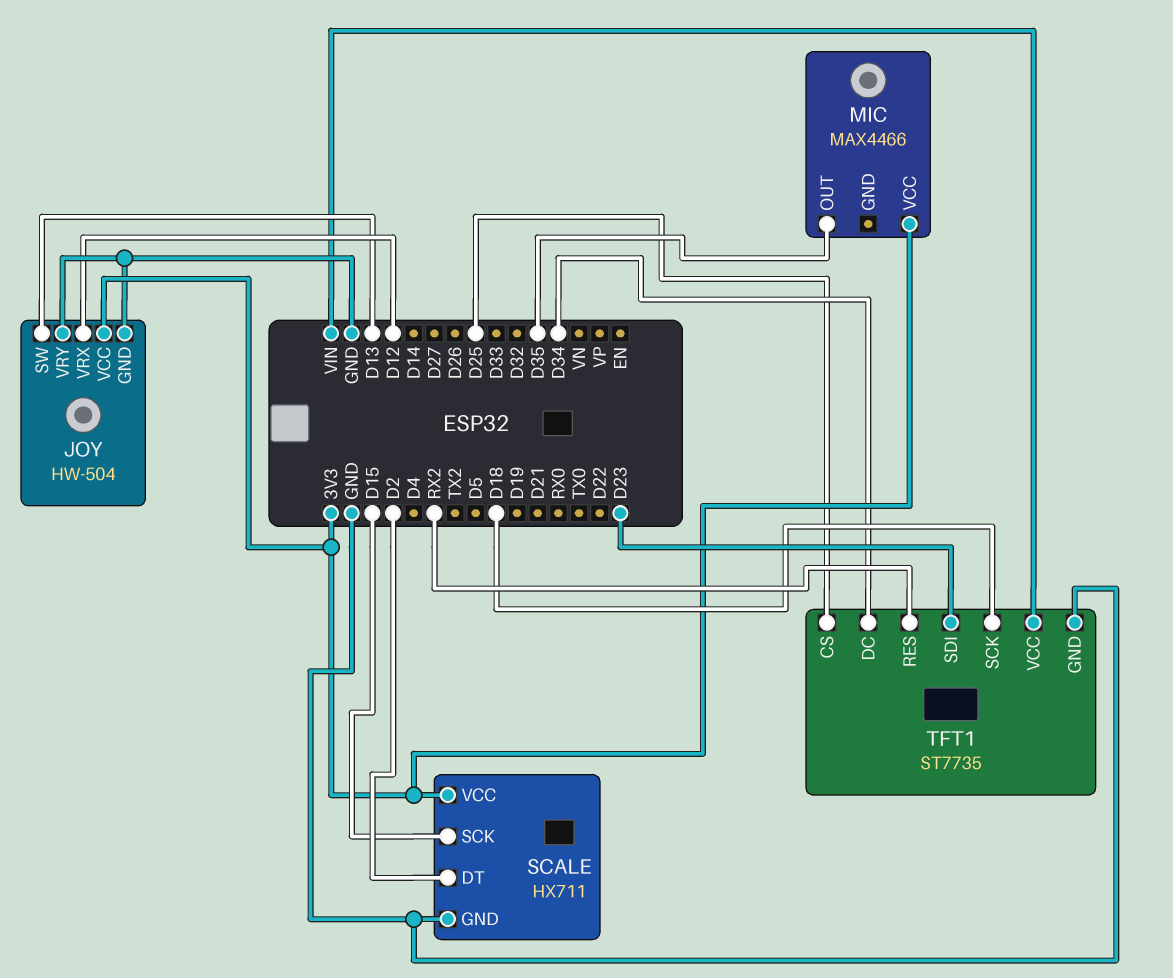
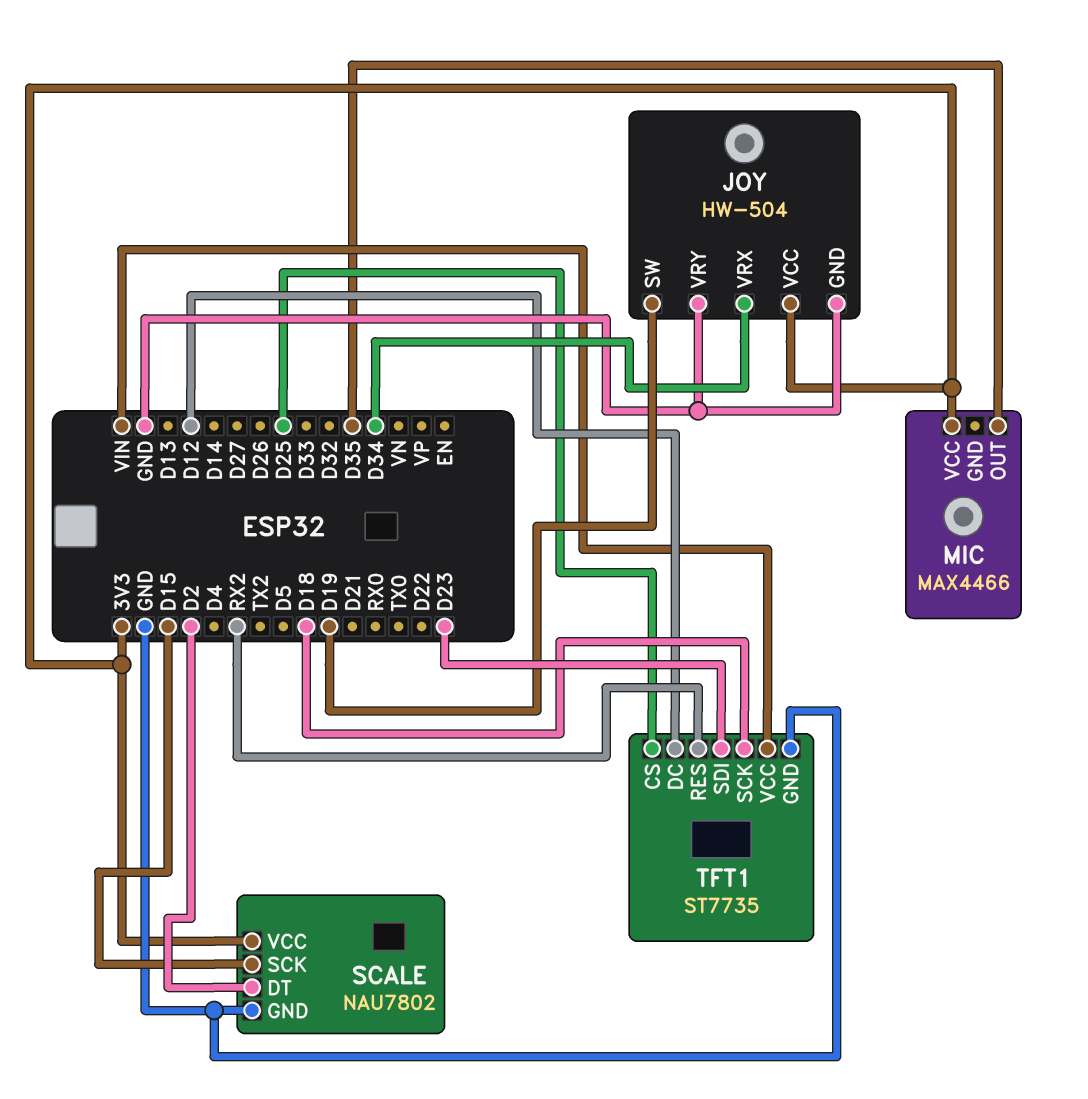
JOY pin SW: D13 -> D19
JOY pin VRX: D12 -> D34
SCALE: HX711 -> NAU7802
TFT1 pin DC: D34 -> D12

